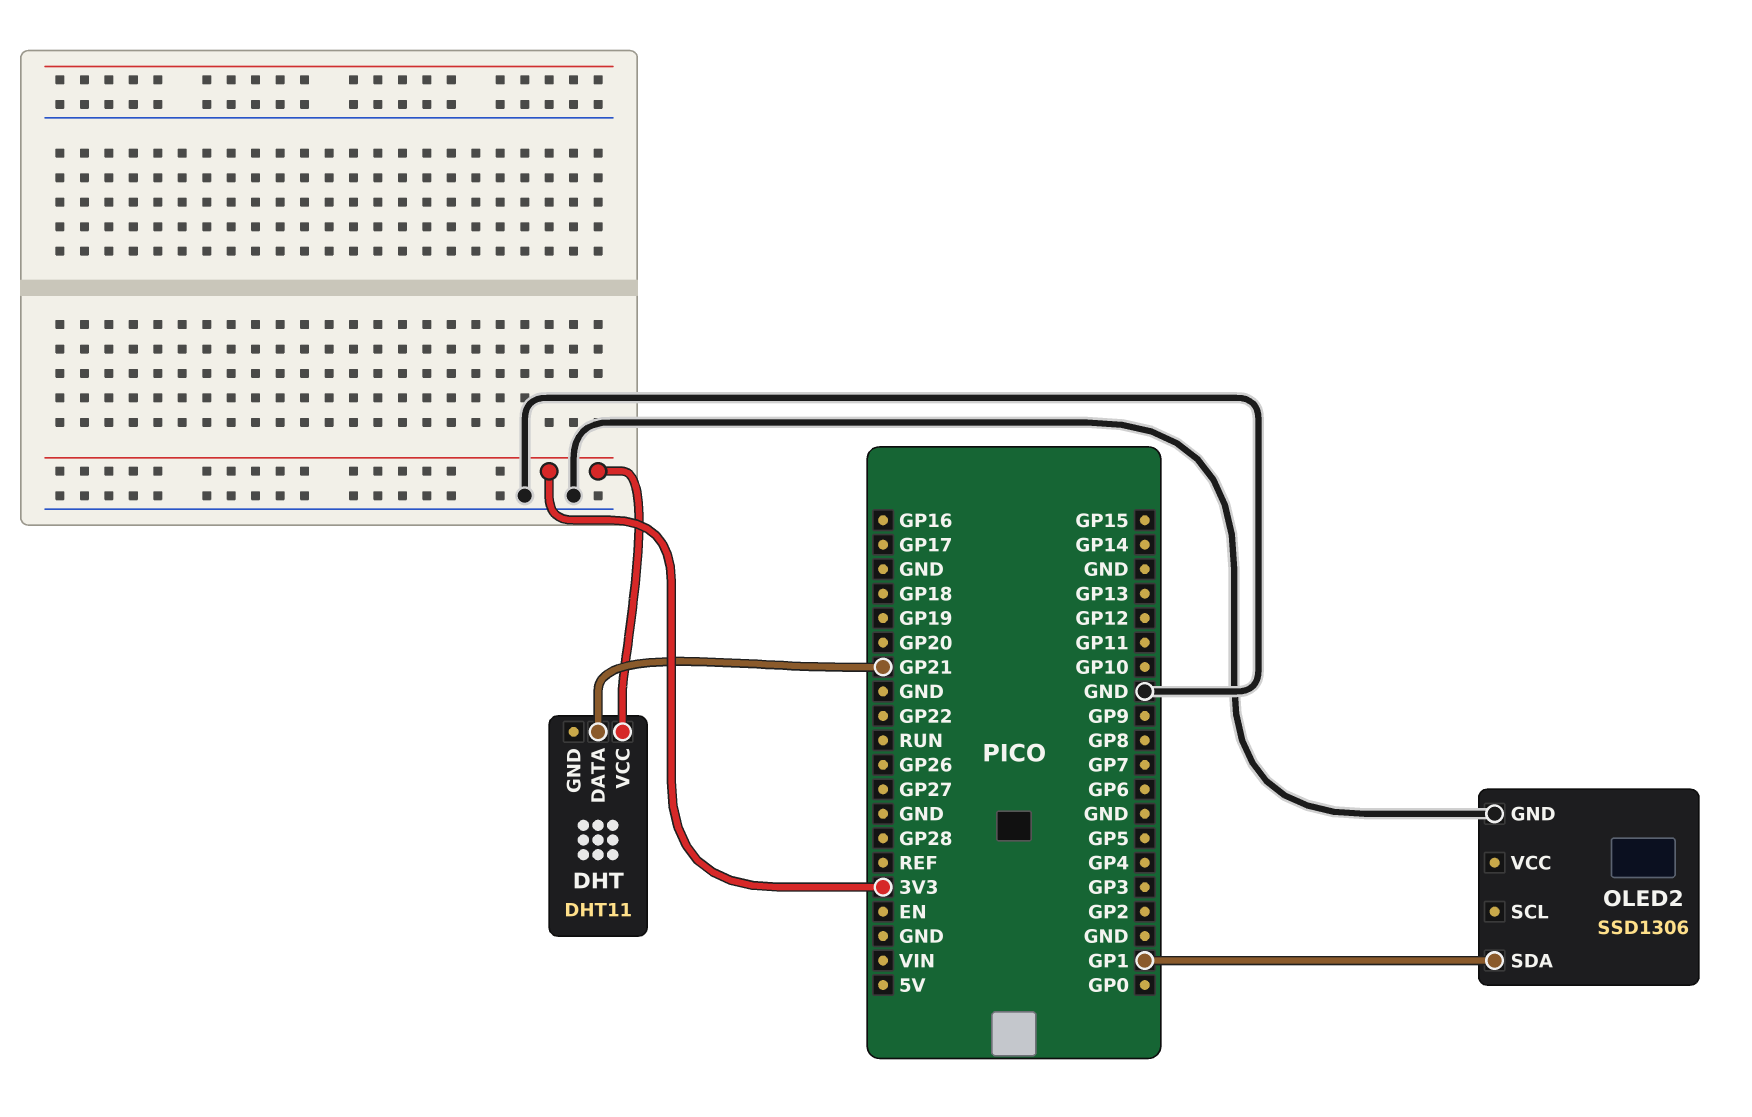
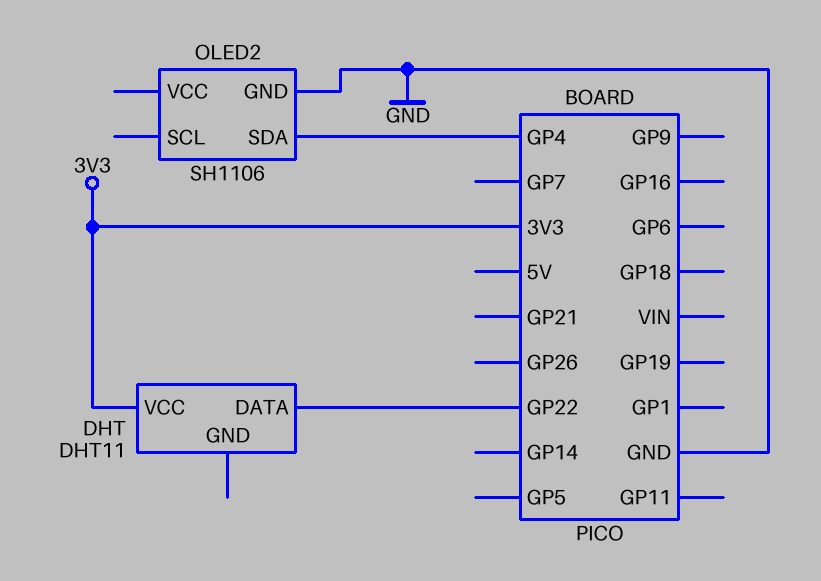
DHT pin DATA: GP21 -> GP22
OLED2: SSD1306 -> SH1106
OLED2 pin SDA: GP1 -> GP4

